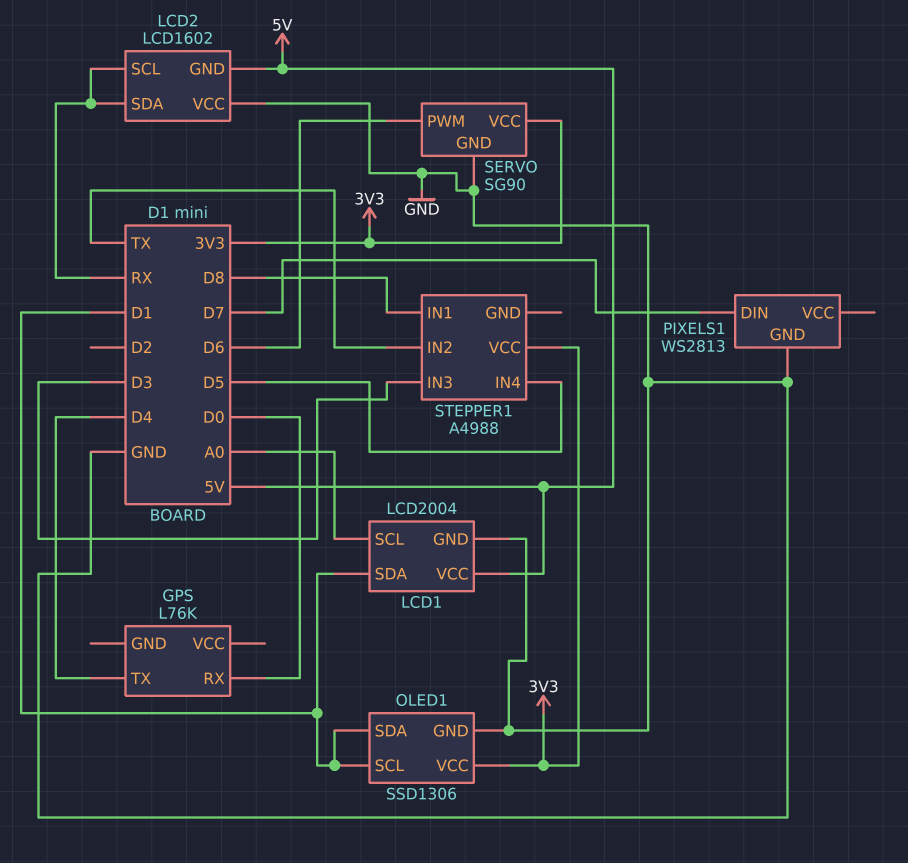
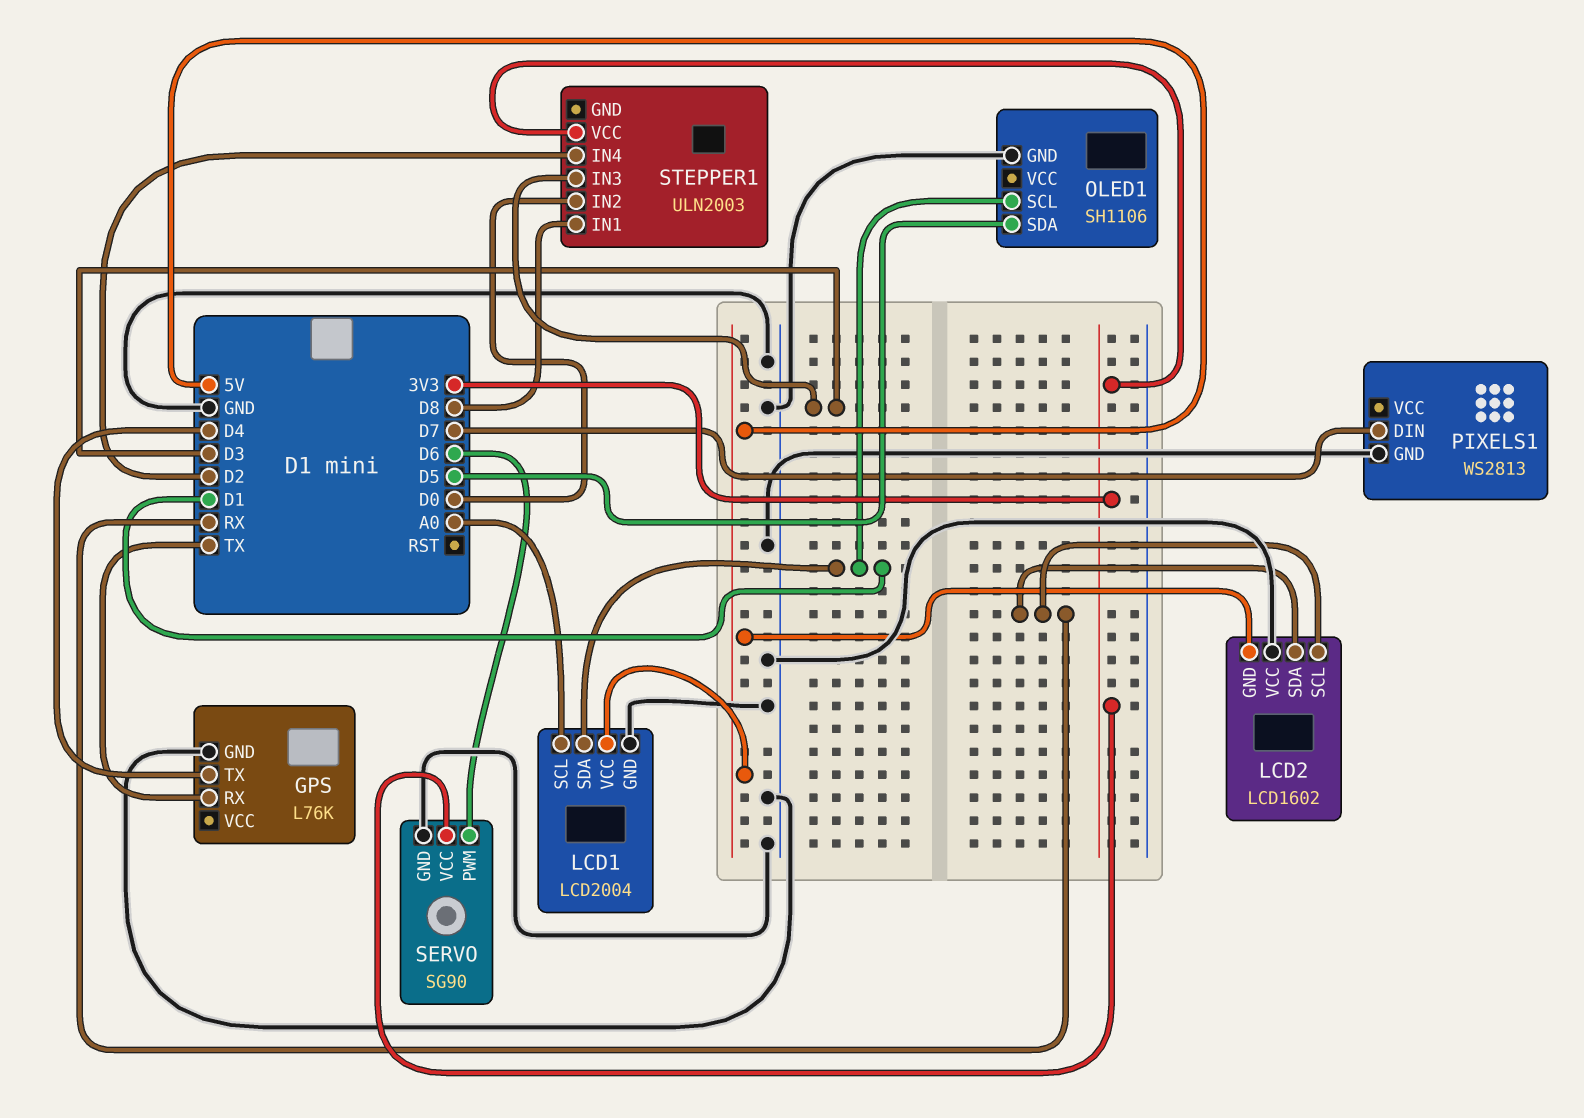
GPS pin GND: none -> GND
GPS pin RX: D0 -> TX
OLED1: SSD1306 -> SH1106
OLED1 pin SDA: D1 -> D5
OLED1 pin VCC: 3V3 -> none
STEPPER1: A4988 -> ULN2003
STEPPER1 pin IN2: TX -> D0
STEPPER1 pin IN4: D5 -> D2

